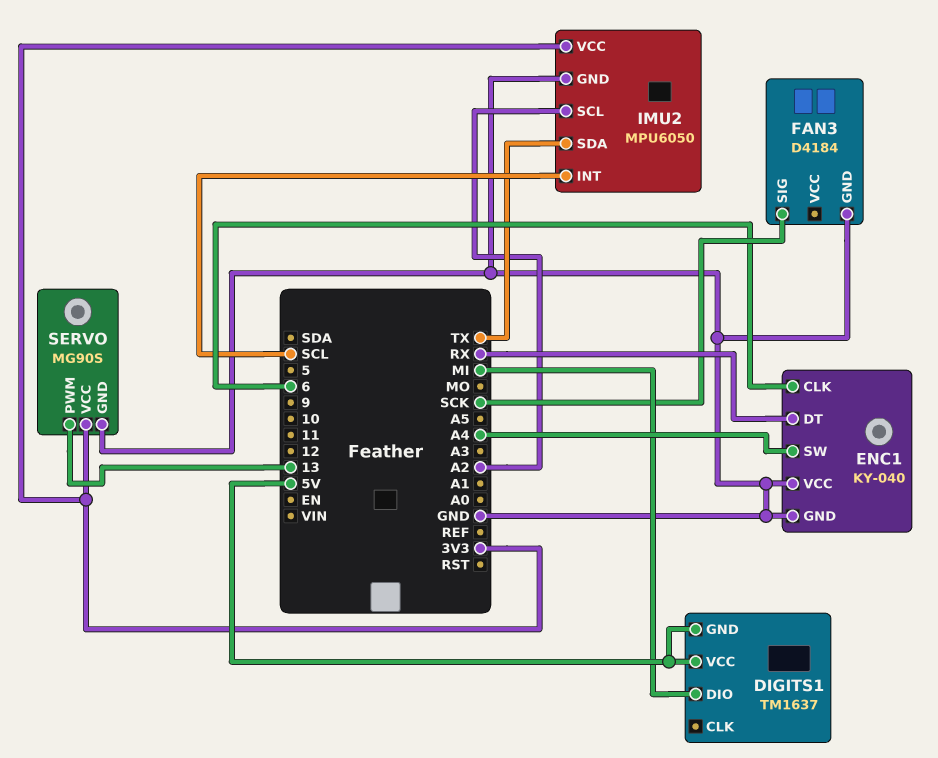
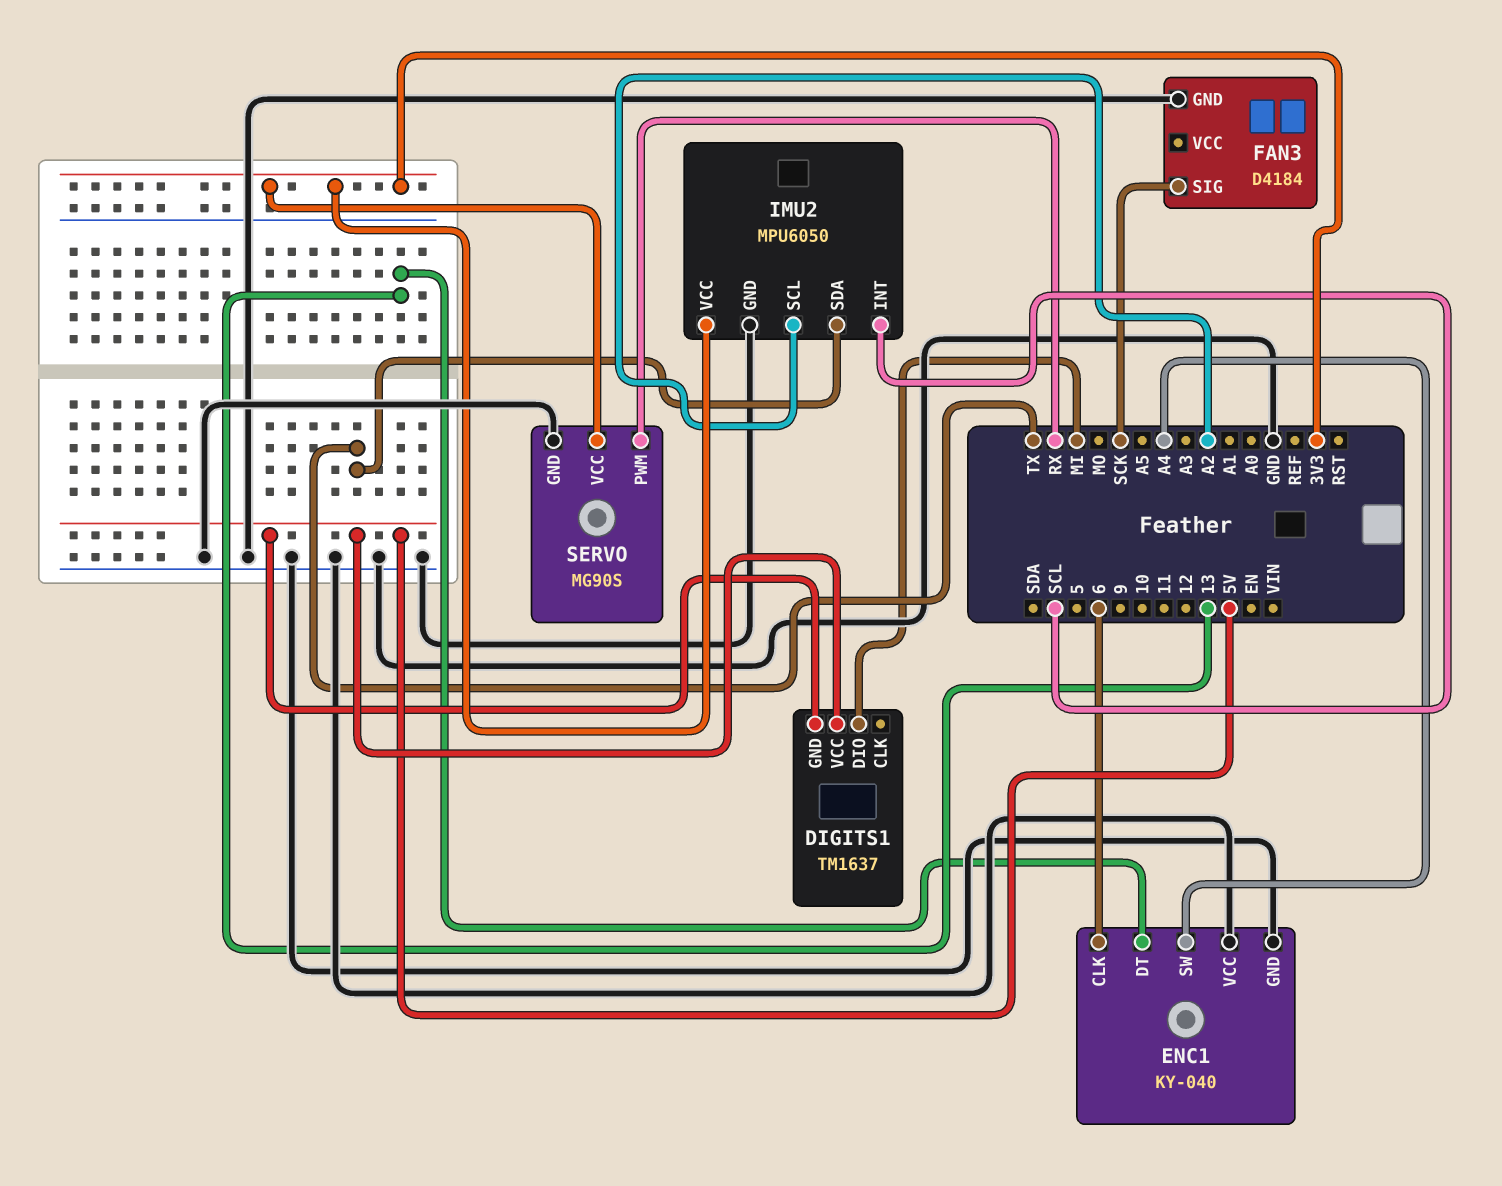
ENC1 pin DT: RX -> 13
SERVO pin PWM: 13 -> RX

